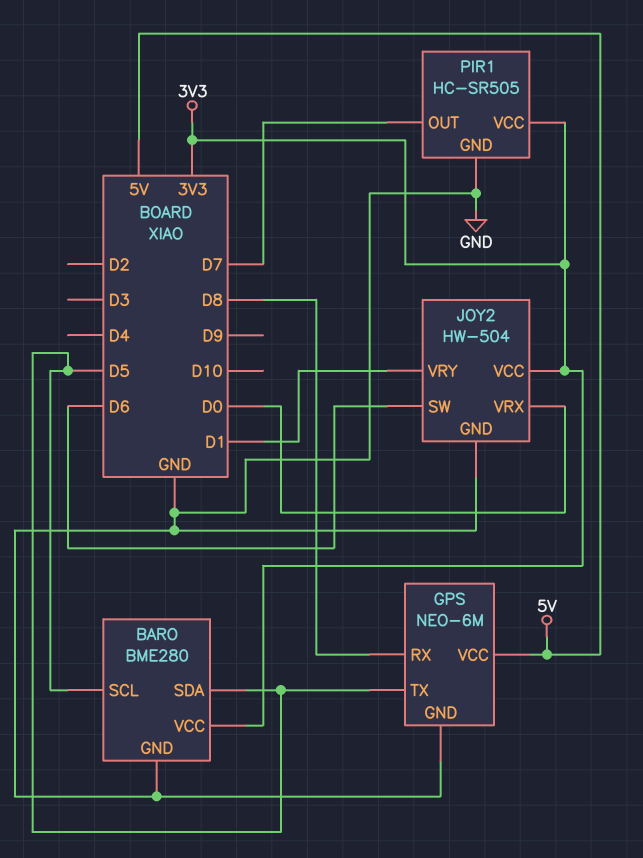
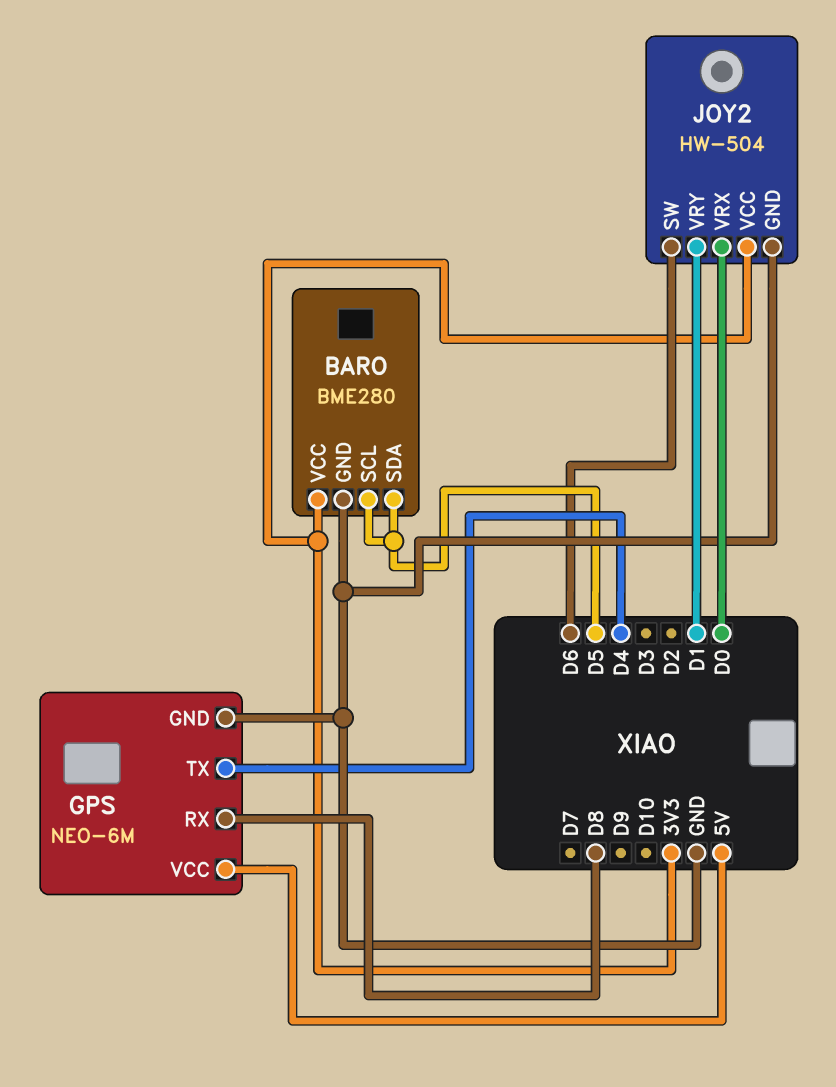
GPS pin TX: D5 -> D4
PIR1: HC-SR505 -> none
PIR1 pin GND: GND -> none
PIR1 pin OUT: D7 -> none
PIR1 pin VCC: 3V3 -> none

